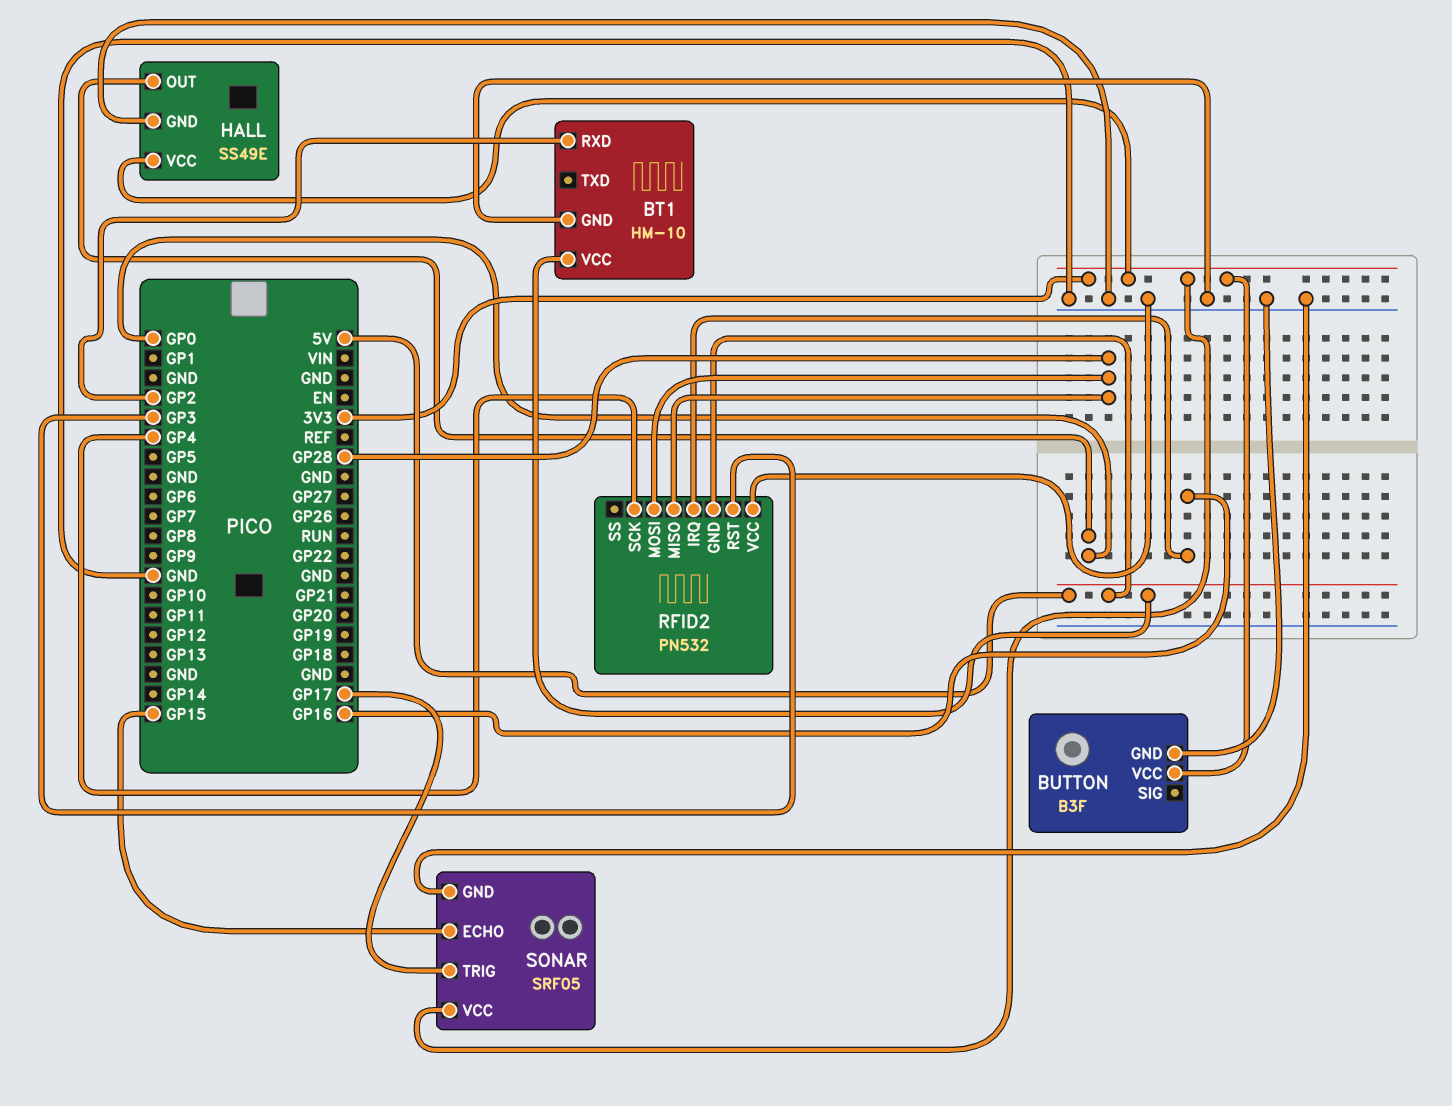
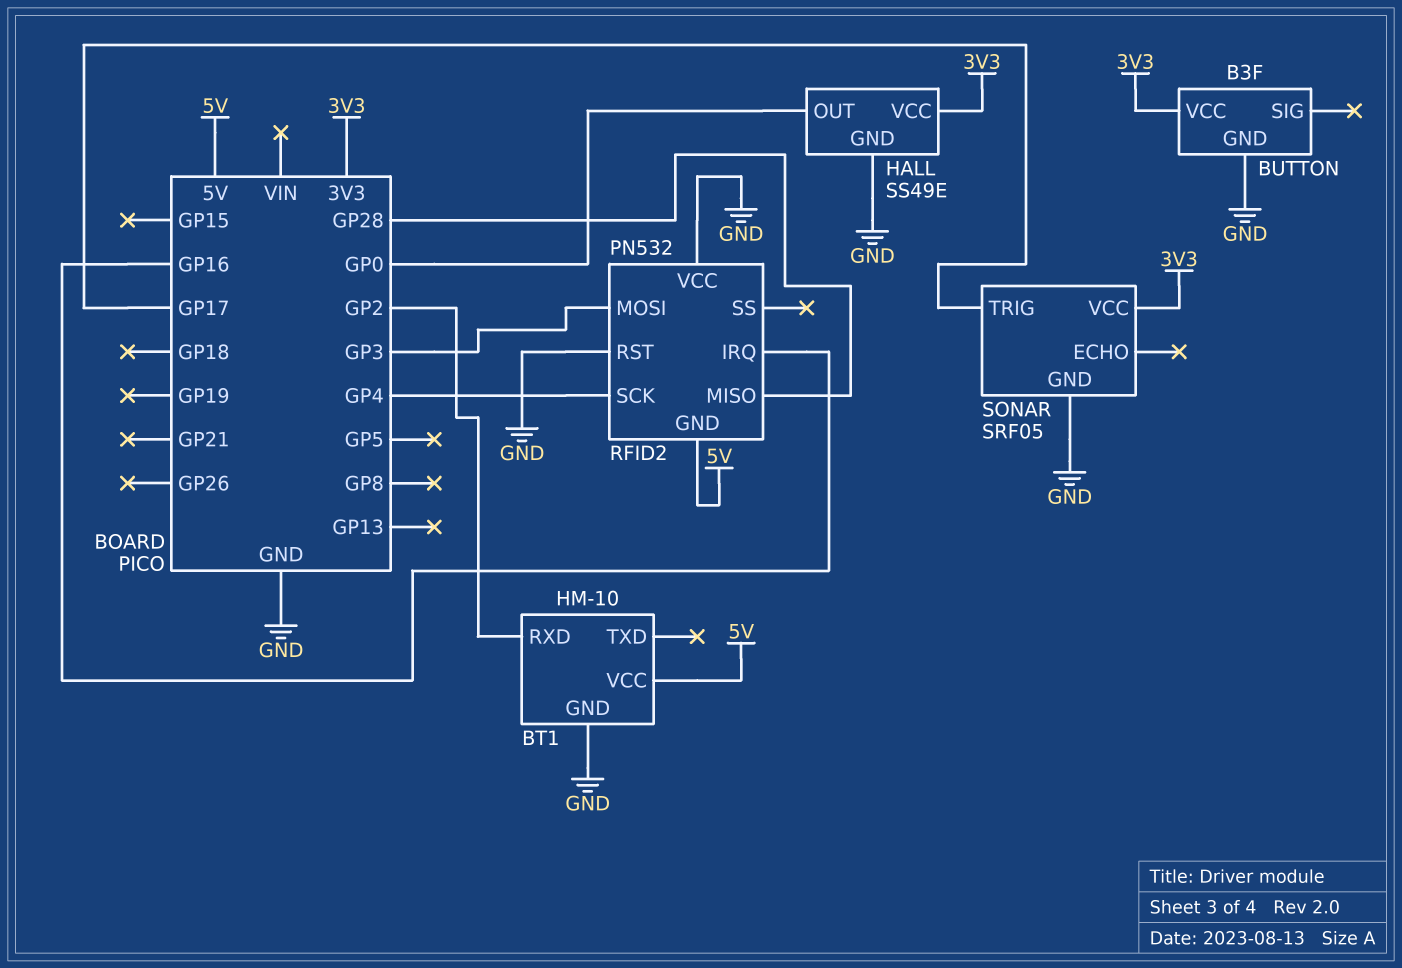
RFID2 pin MOSI: GP28 -> GP3
RFID2 pin RST: GP3 -> GND
SONAR pin ECHO: GP15 -> none

